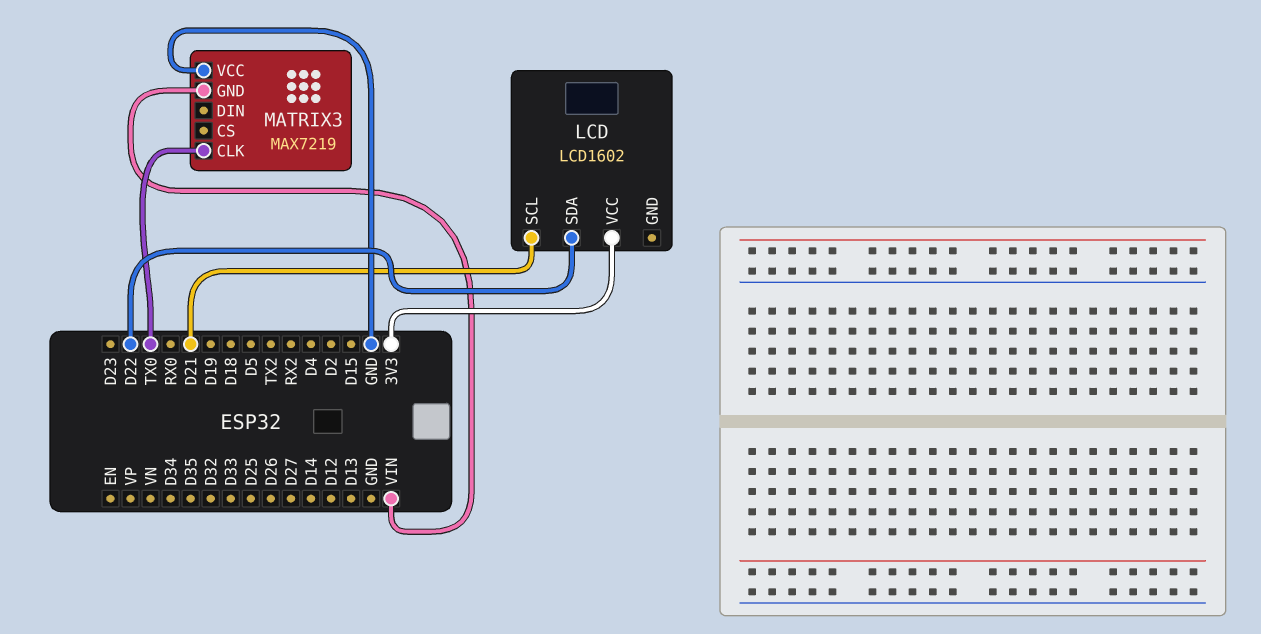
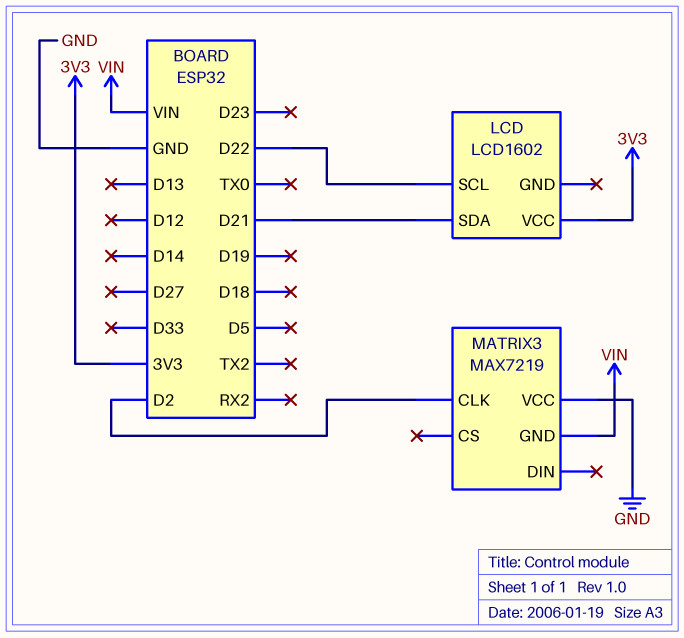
LCD pin SCL: D21 -> D22
LCD pin SDA: D22 -> D21
MATRIX3 pin CLK: TX0 -> D2

